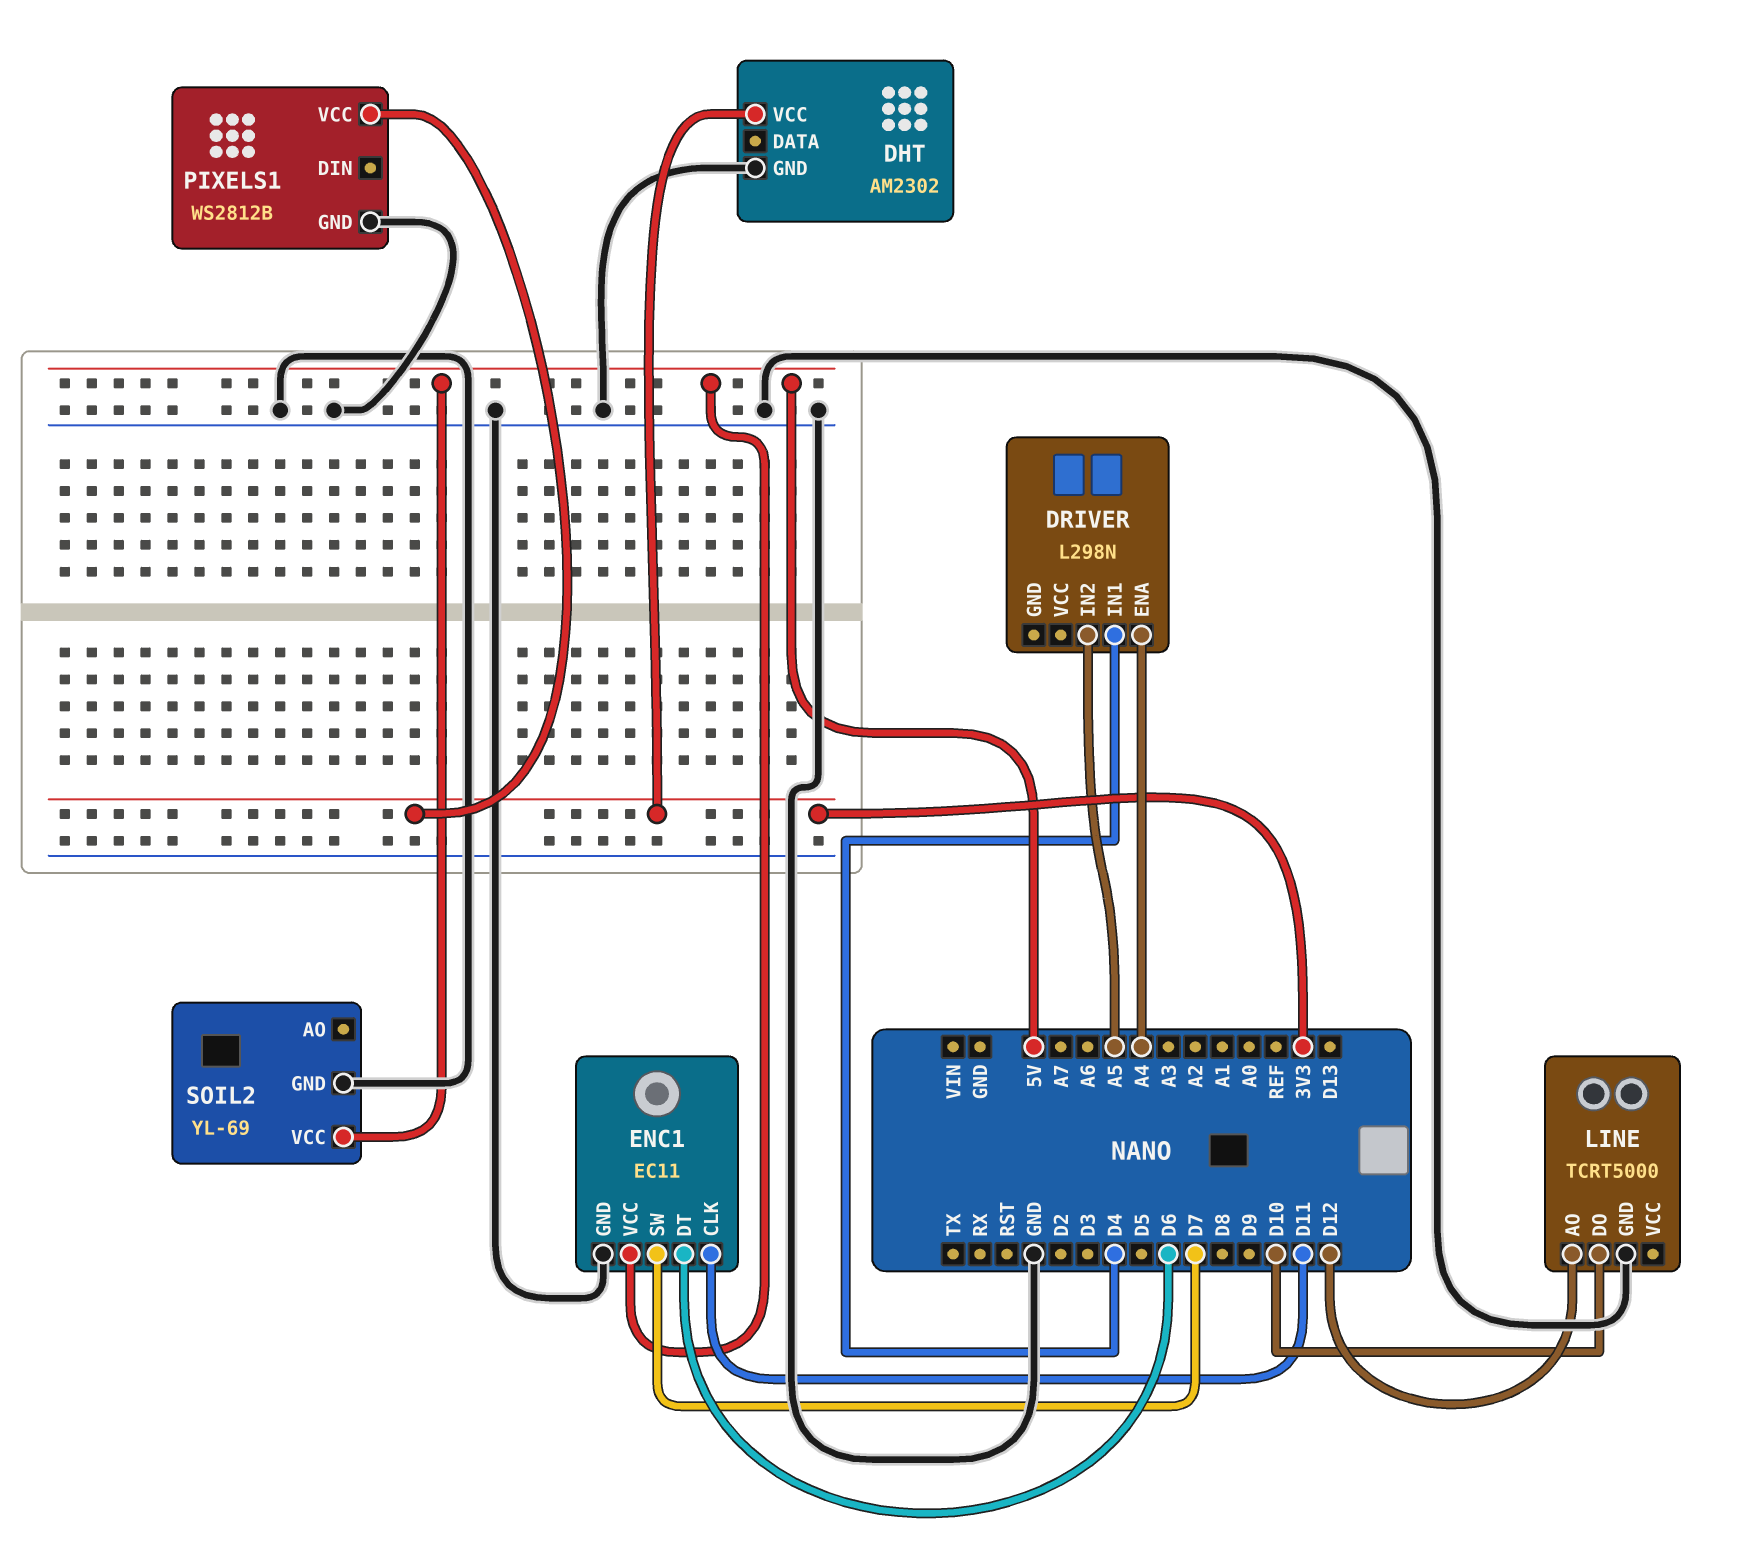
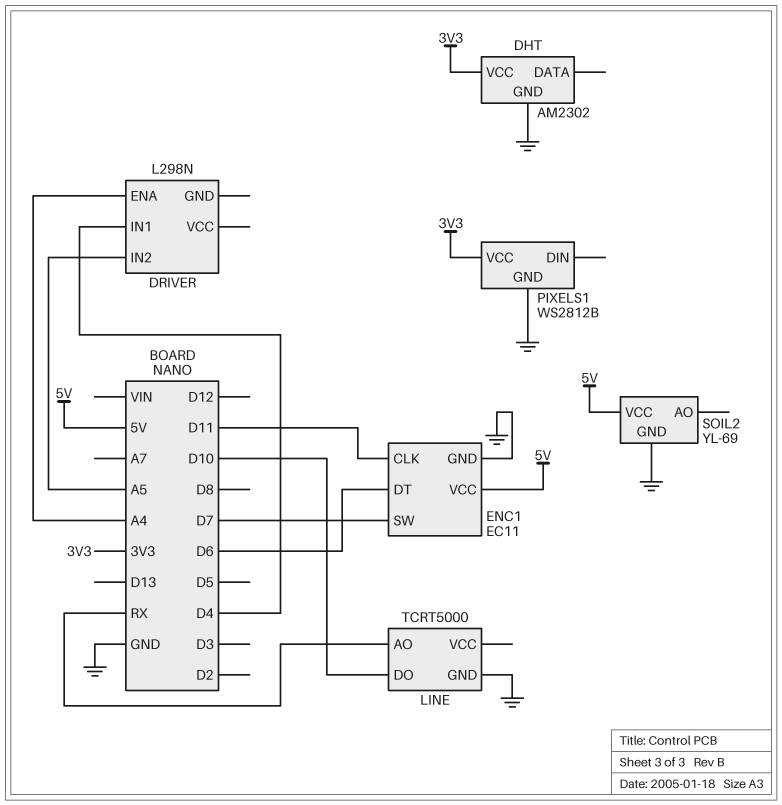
LINE pin AO: D12 -> RX

